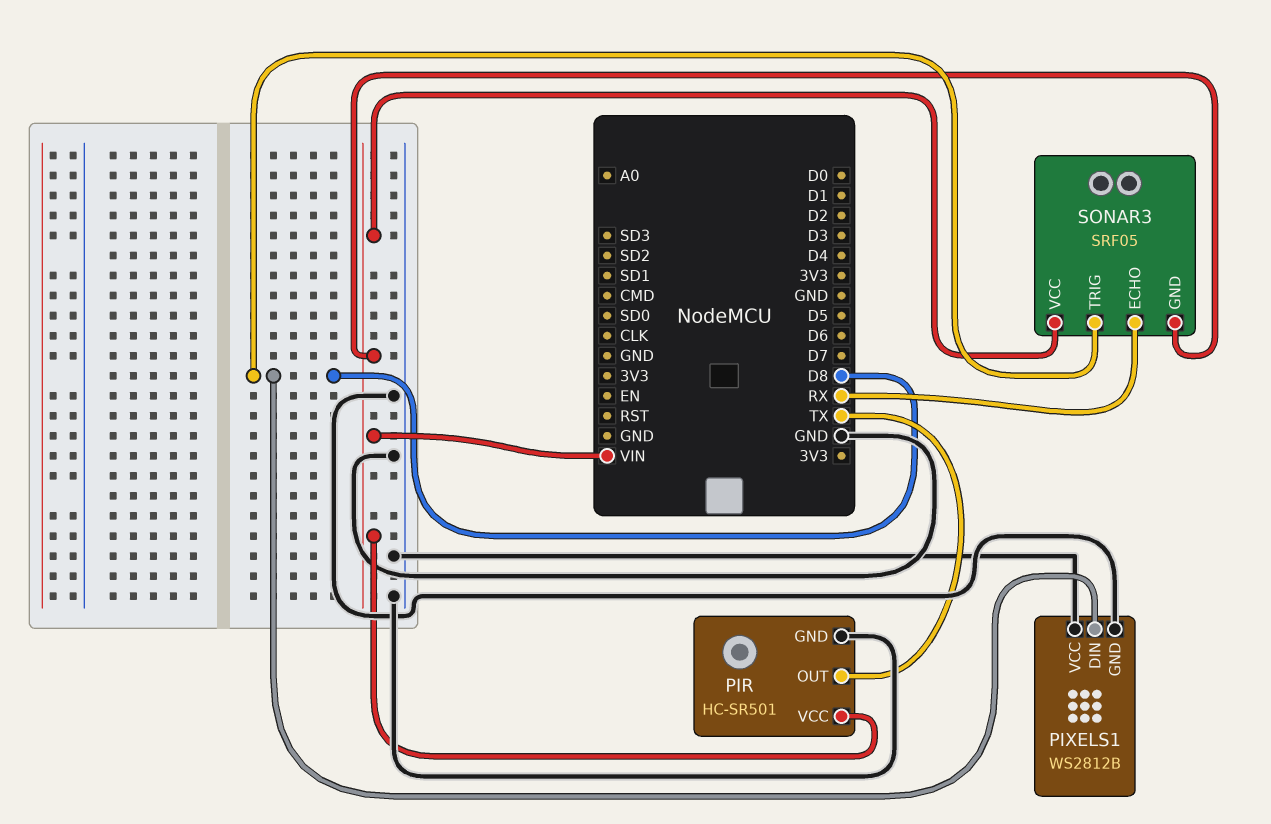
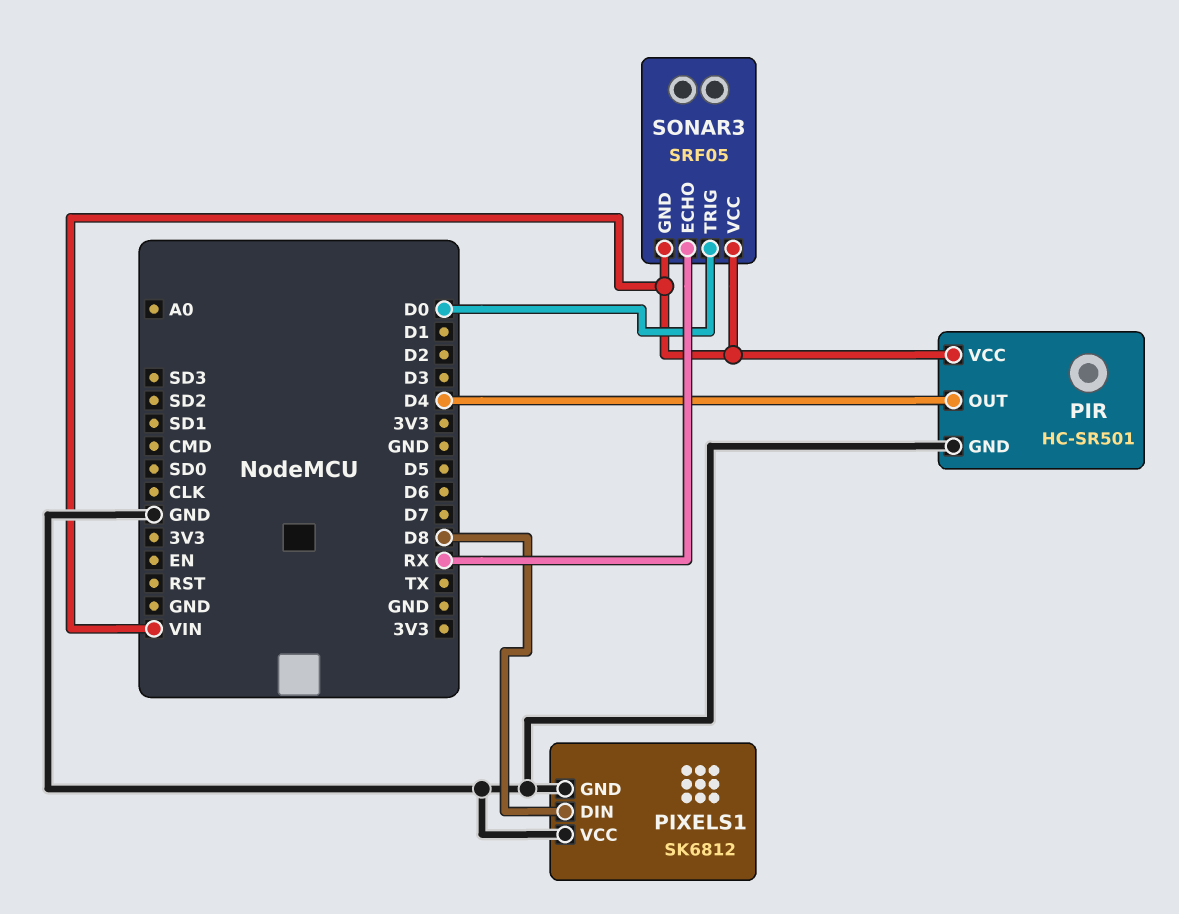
PIR pin OUT: TX -> D4
PIXELS1: WS2812B -> SK6812
SONAR3 pin TRIG: D8 -> D0

